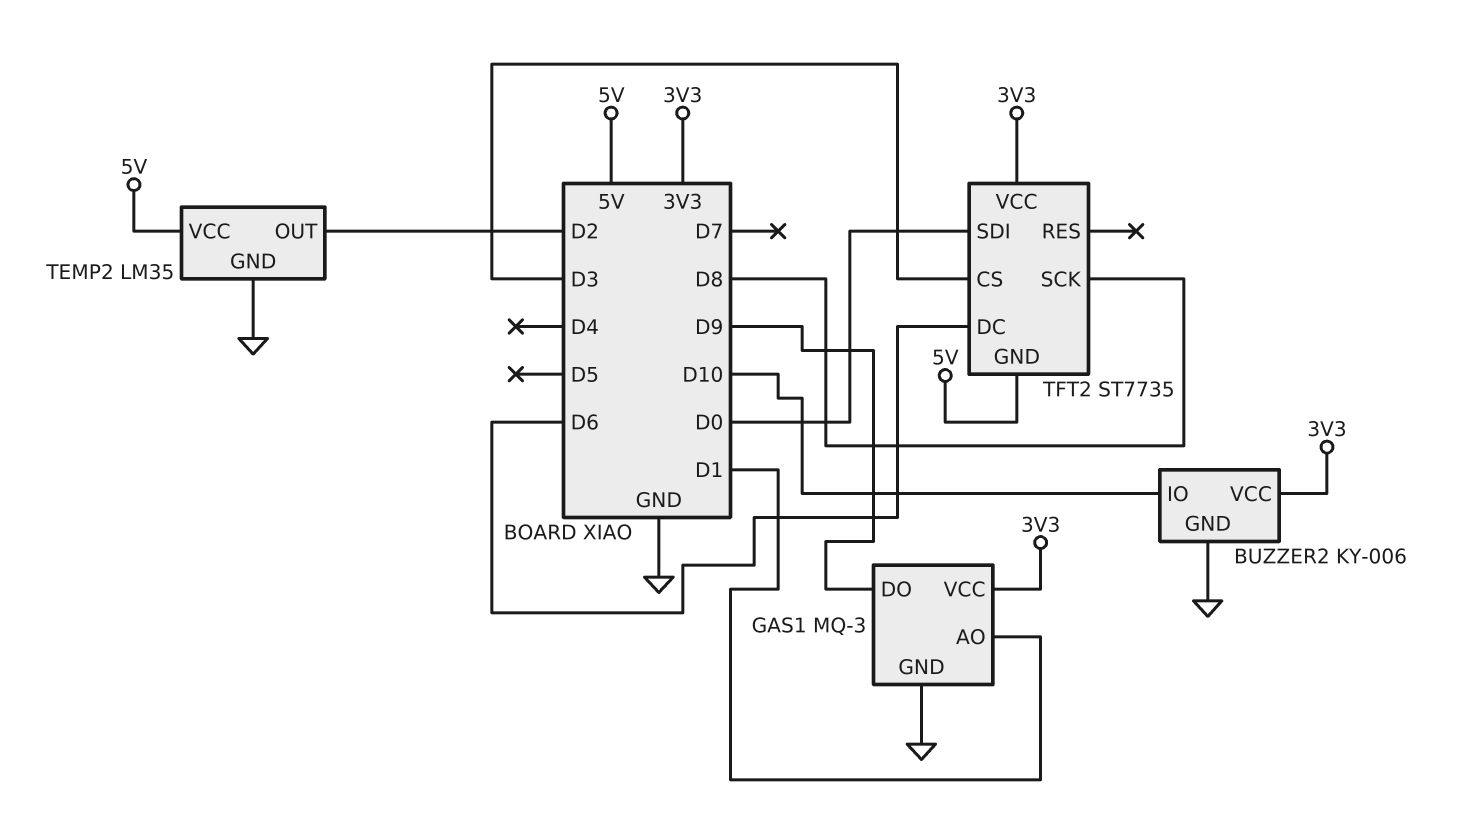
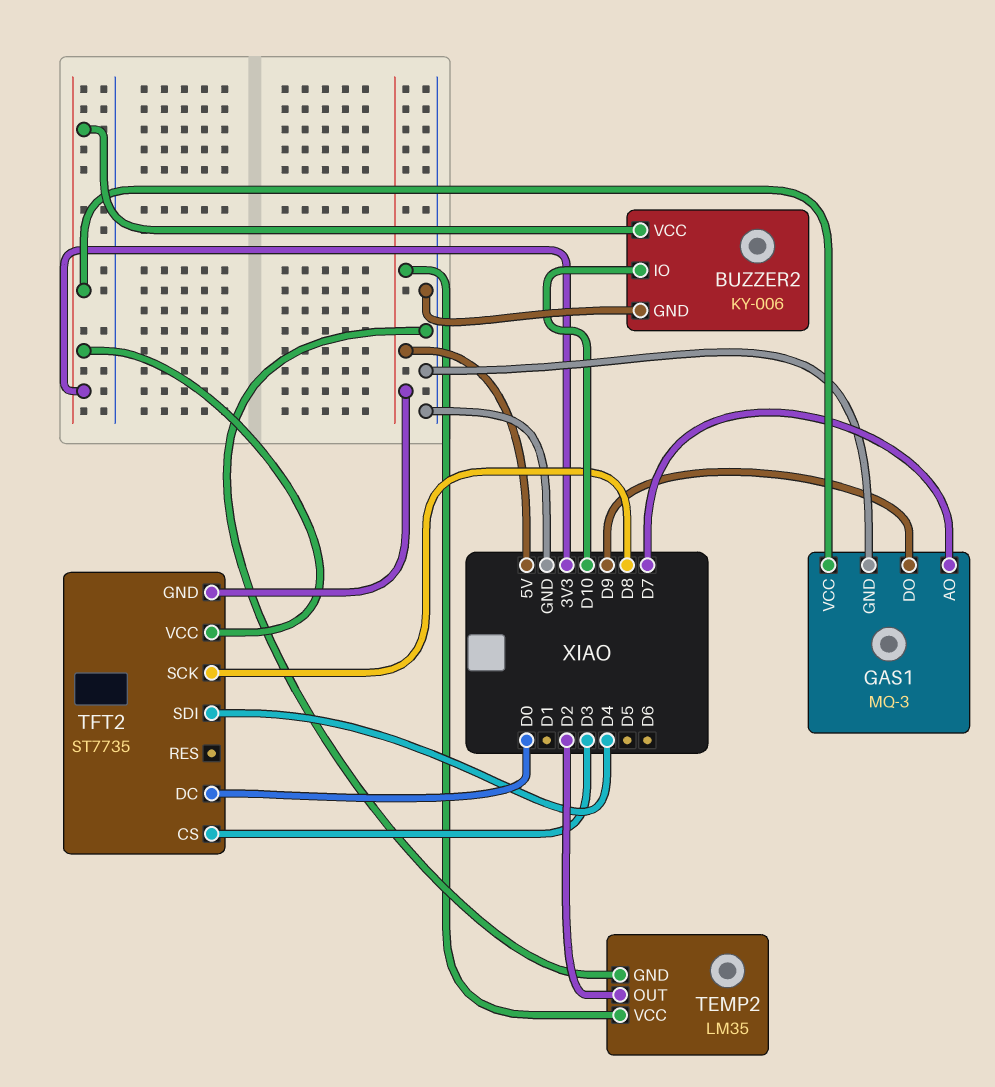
GAS1 pin AO: D1 -> D7
TFT2 pin DC: D6 -> D0
TFT2 pin SDI: D0 -> D4

